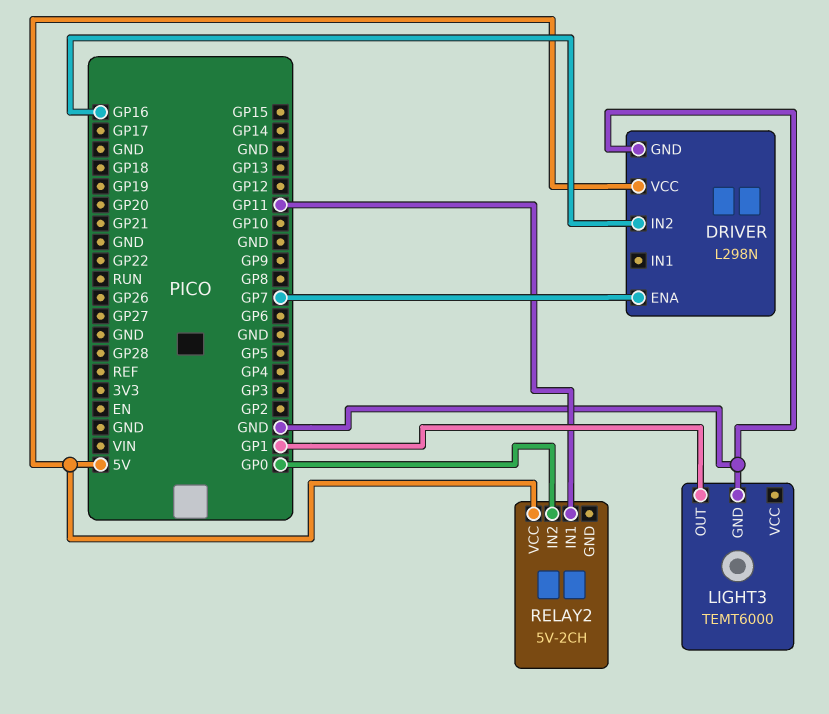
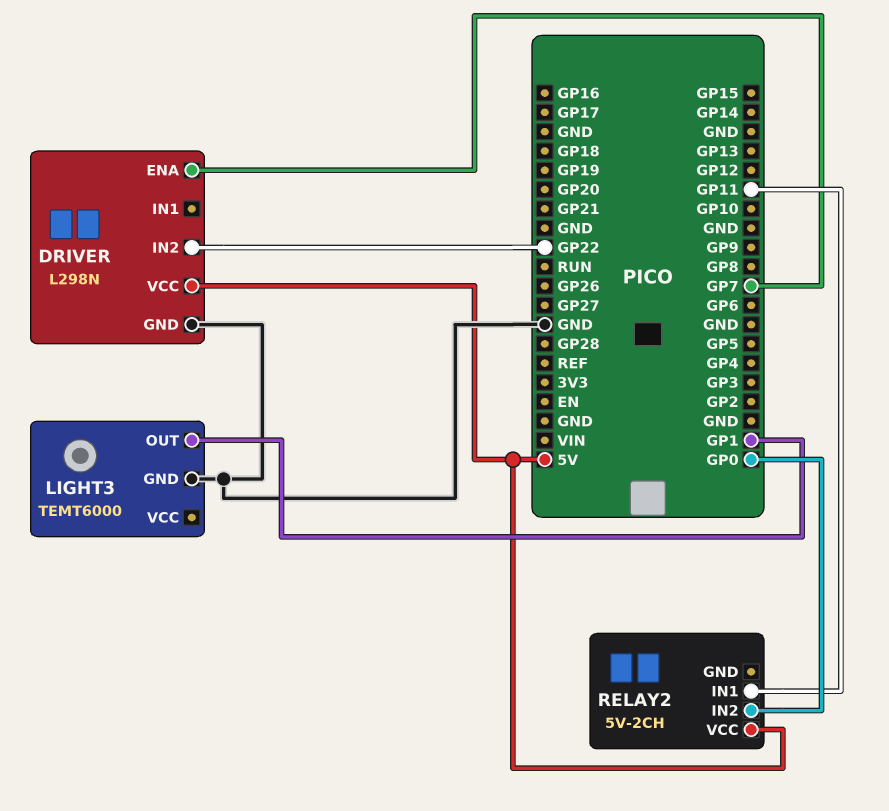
DRIVER pin IN2: GP16 -> GP22

